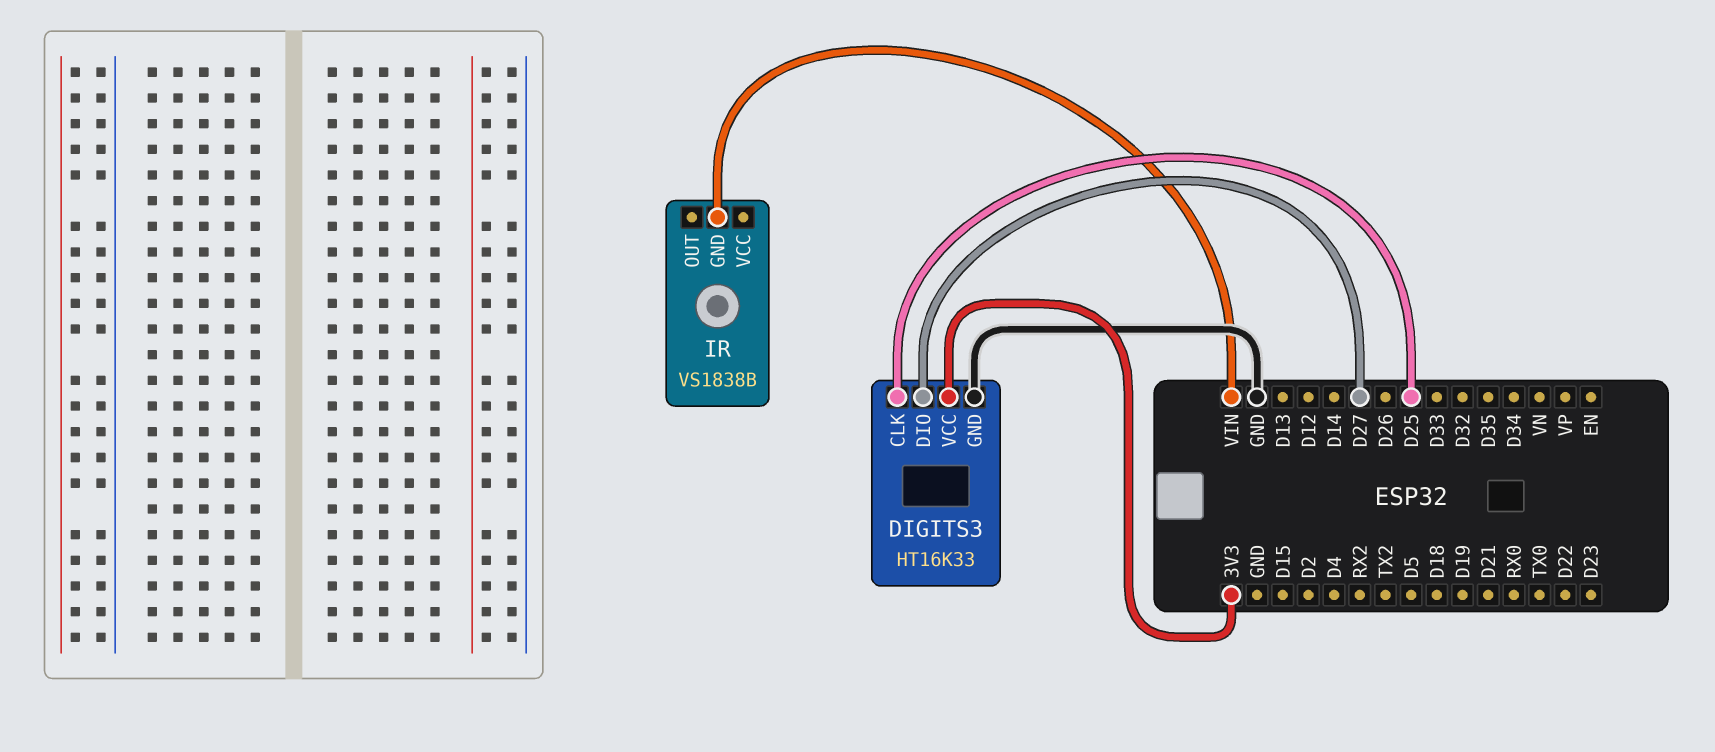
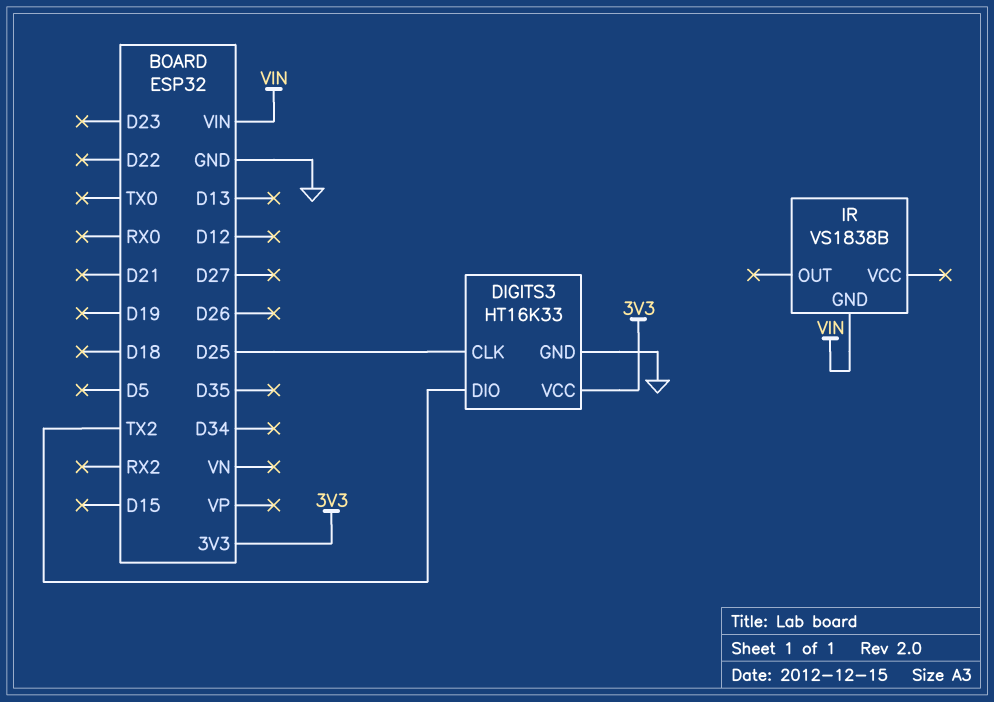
DIGITS3 pin DIO: D27 -> TX2

